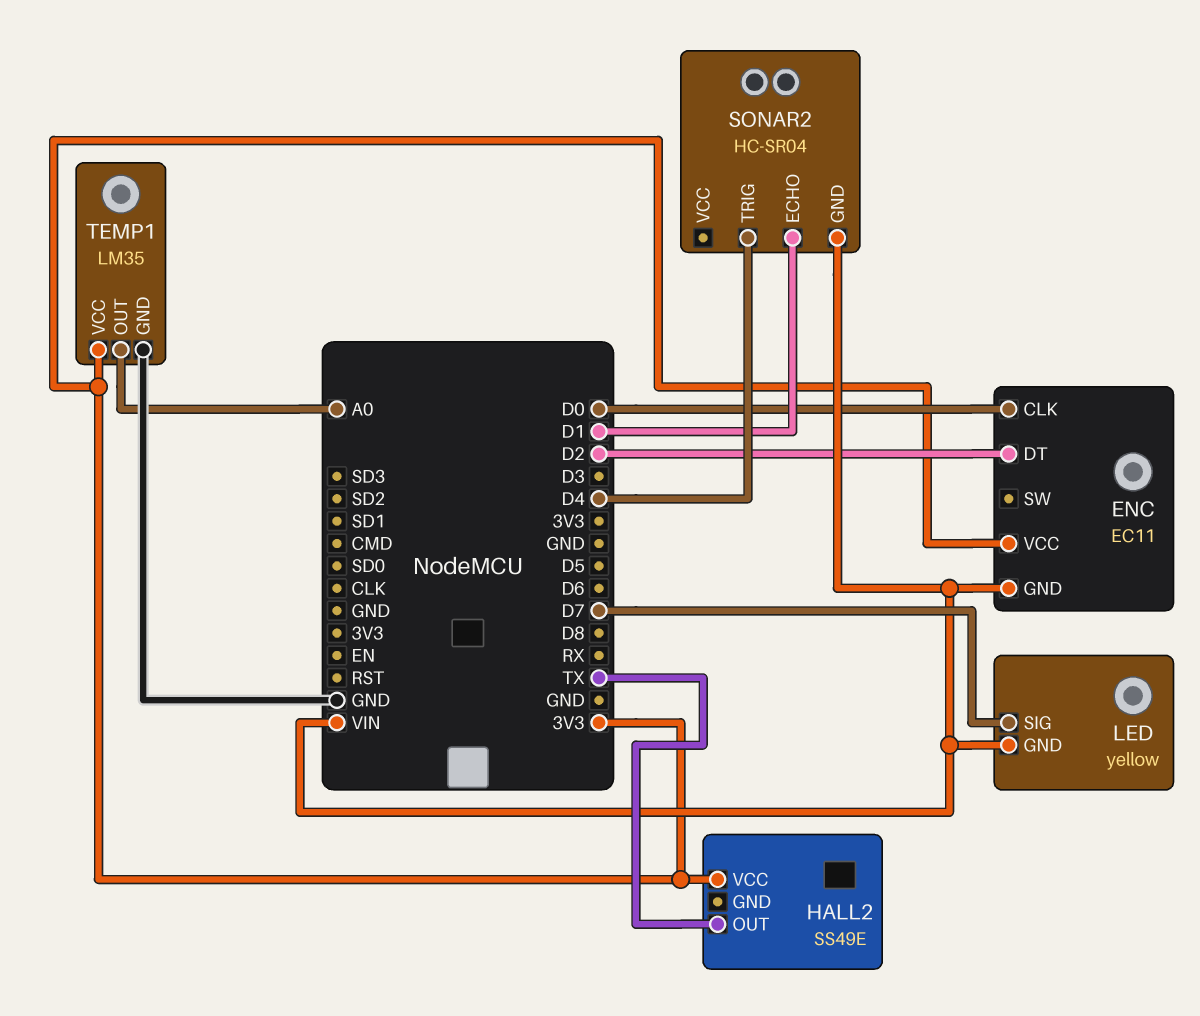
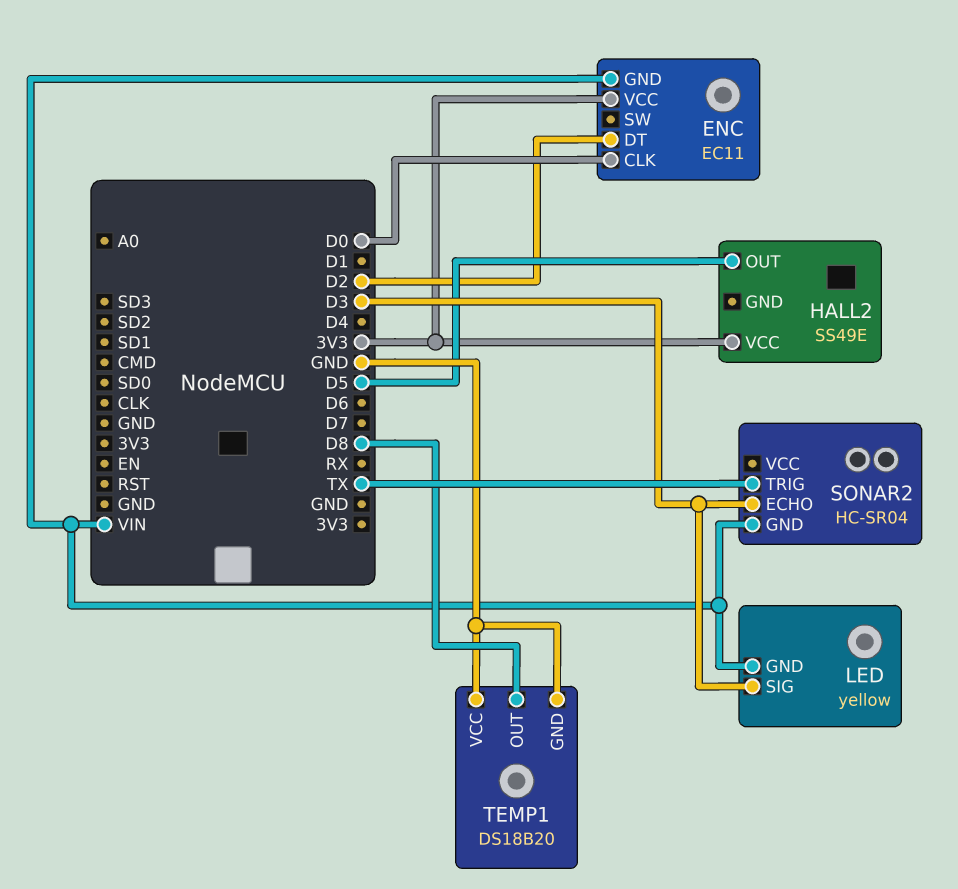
HALL2 pin OUT: TX -> D5
LED pin SIG: D7 -> D3
SONAR2 pin ECHO: D1 -> D3
SONAR2 pin TRIG: D4 -> TX
TEMP1: LM35 -> DS18B20
TEMP1 pin OUT: A0 -> D8
TEMP1 pin VCC: 3V3 -> GND

